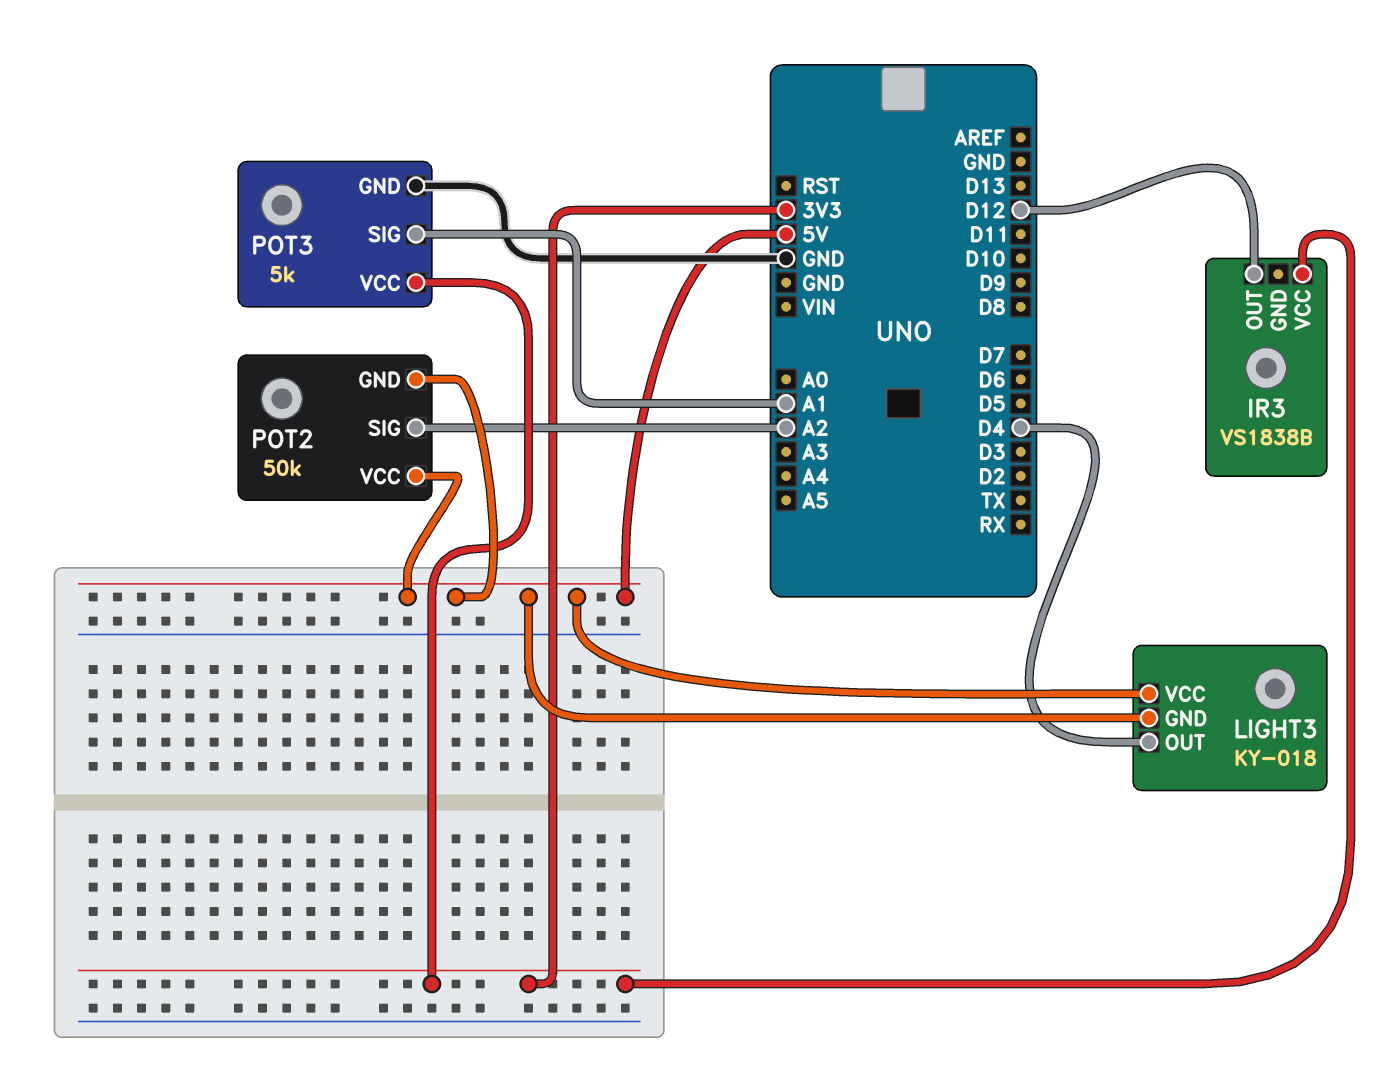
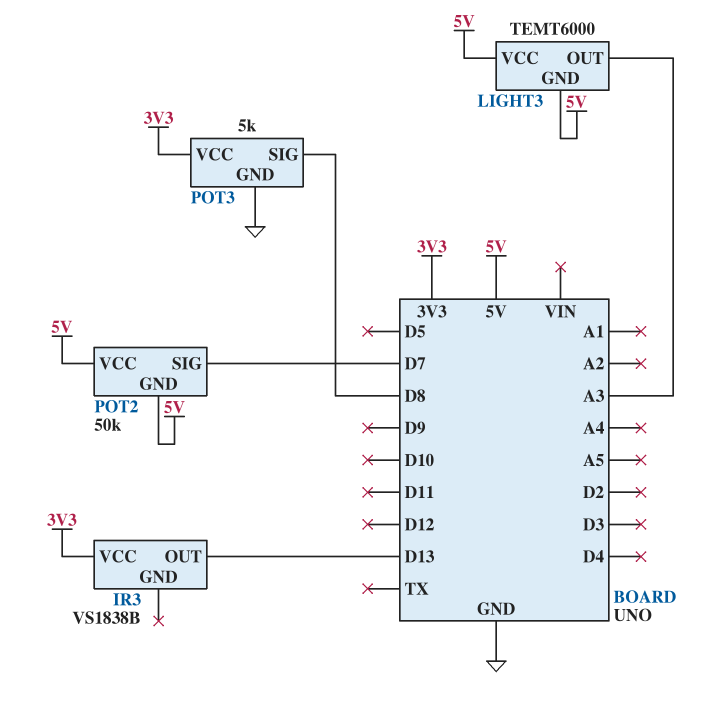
IR3 pin OUT: D12 -> D13
LIGHT3: KY-018 -> TEMT6000
LIGHT3 pin OUT: D4 -> A3
POT2 pin SIG: A2 -> D7
POT3 pin SIG: A1 -> D8

